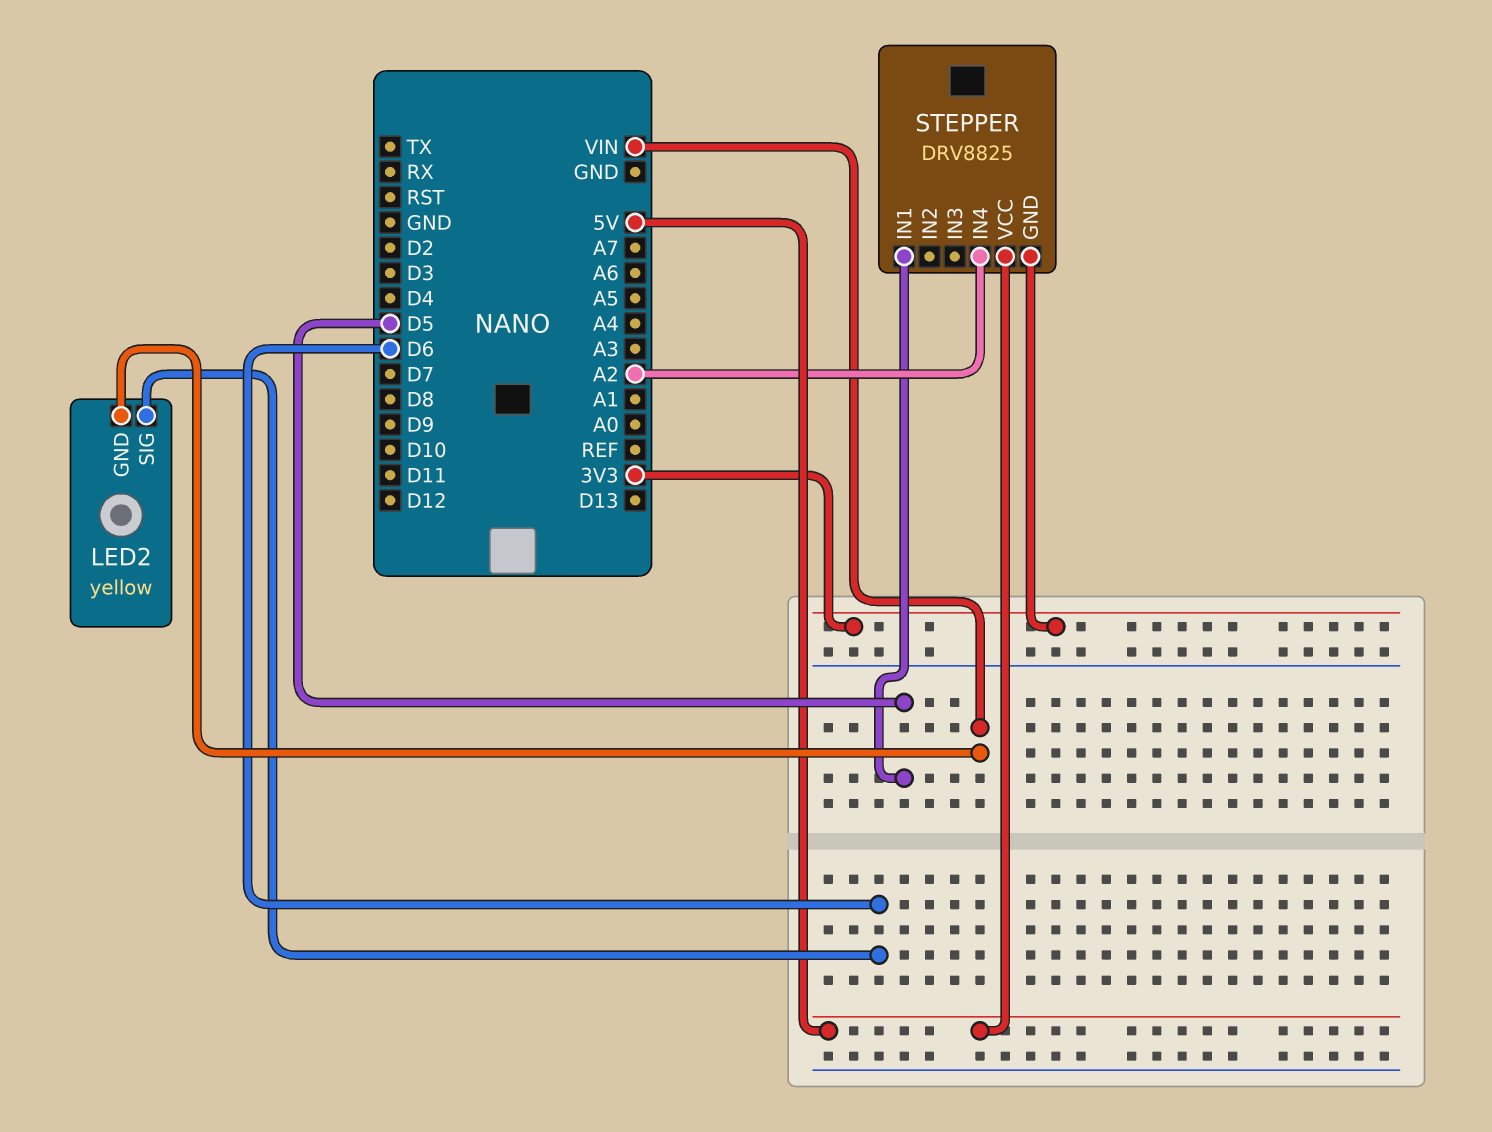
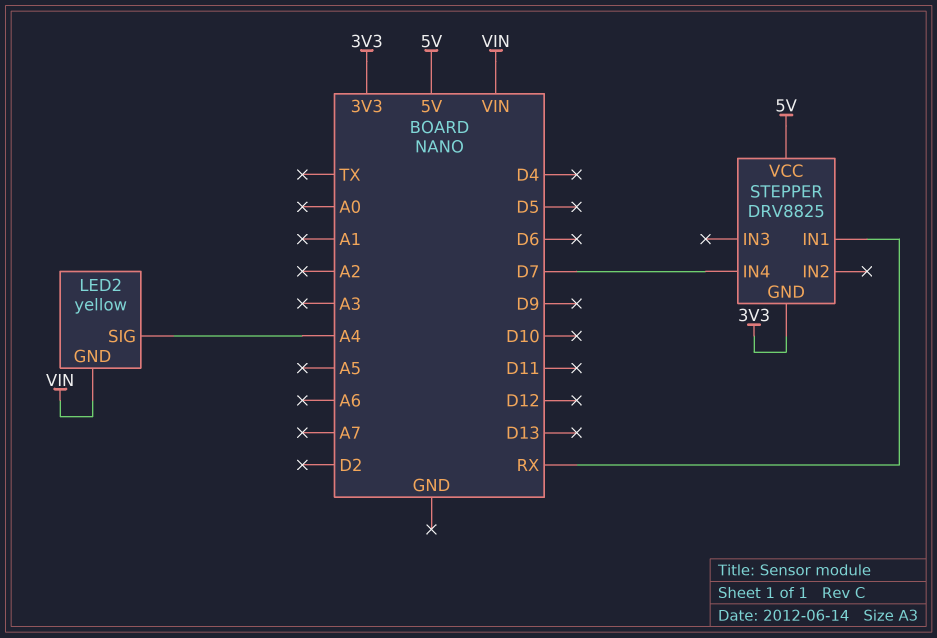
LED2 pin SIG: D6 -> A4
STEPPER pin IN1: D5 -> RX
STEPPER pin IN4: A2 -> D7

